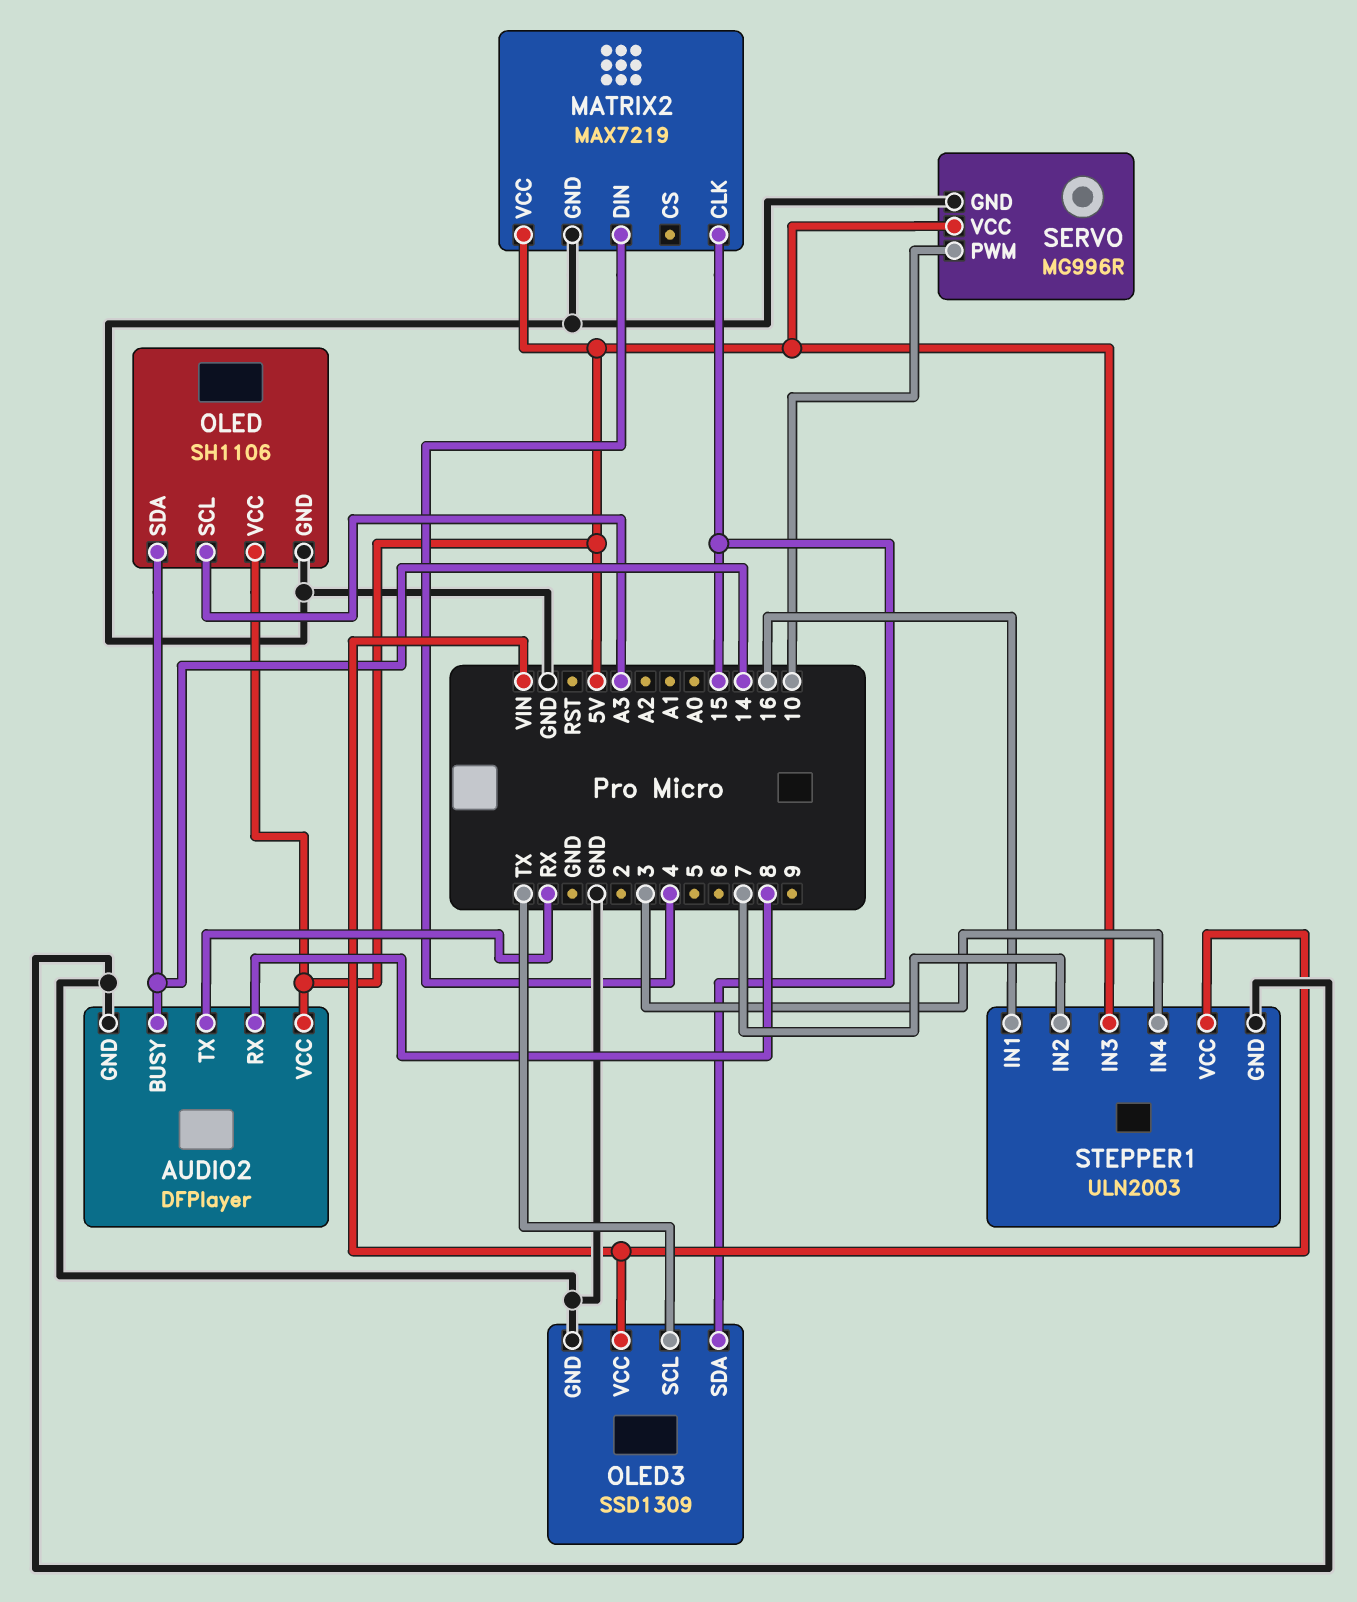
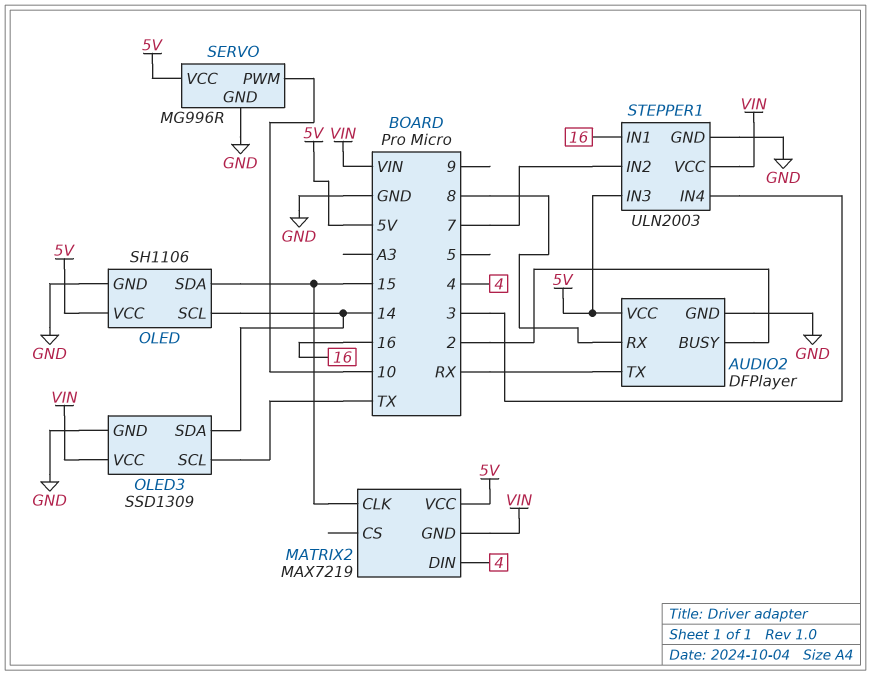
AUDIO2 pin BUSY: 14 -> 2
MATRIX2 pin GND: GND -> VIN
OLED pin SCL: A3 -> 14
OLED pin SDA: 14 -> 15
OLED3 pin SDA: 15 -> 14

